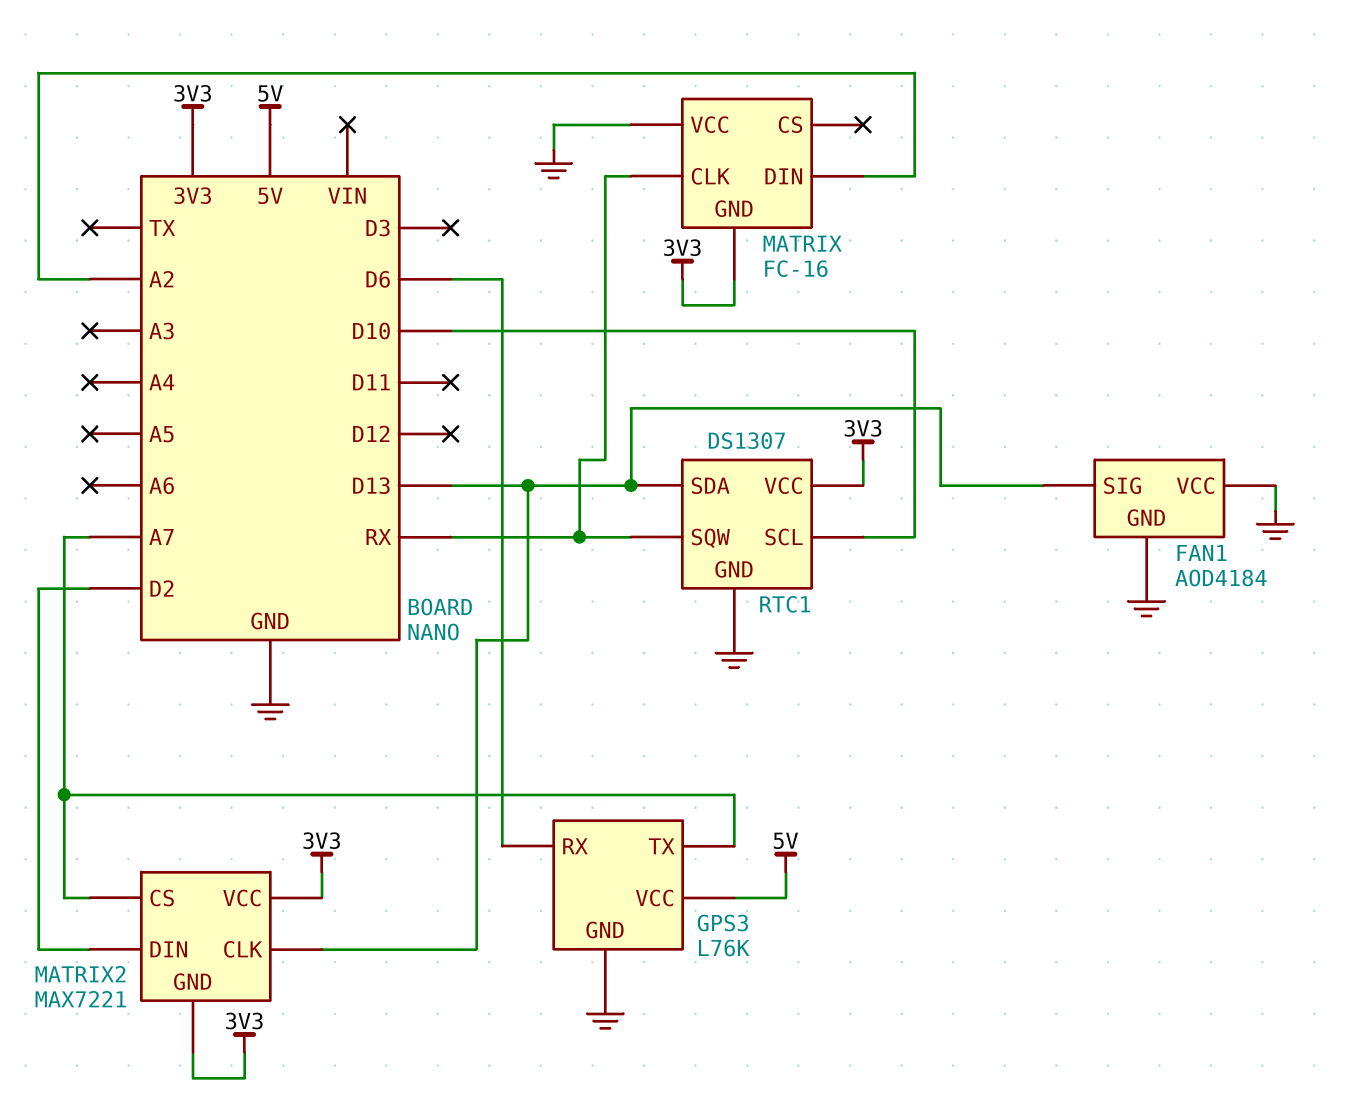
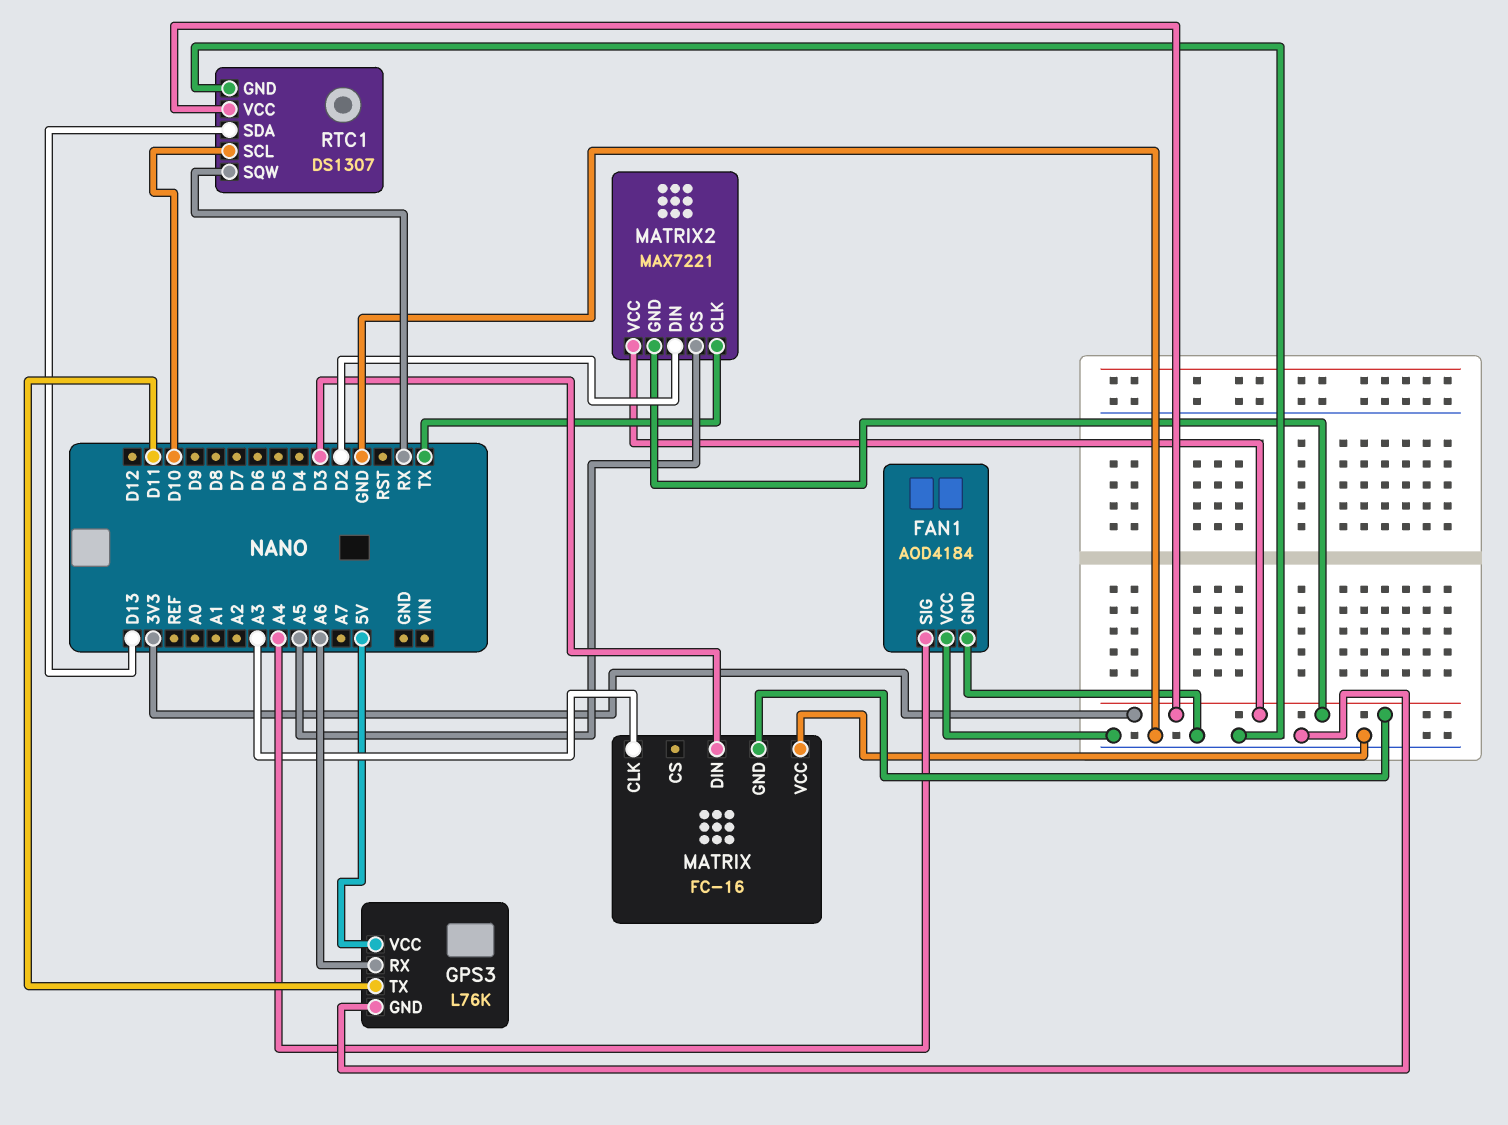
FAN1 pin SIG: D13 -> A4
GPS3 pin RX: D6 -> A6
GPS3 pin TX: A7 -> D11
MATRIX pin CLK: RX -> A3
MATRIX pin DIN: A2 -> D3
MATRIX2 pin CLK: D13 -> TX
MATRIX2 pin CS: A7 -> A5

